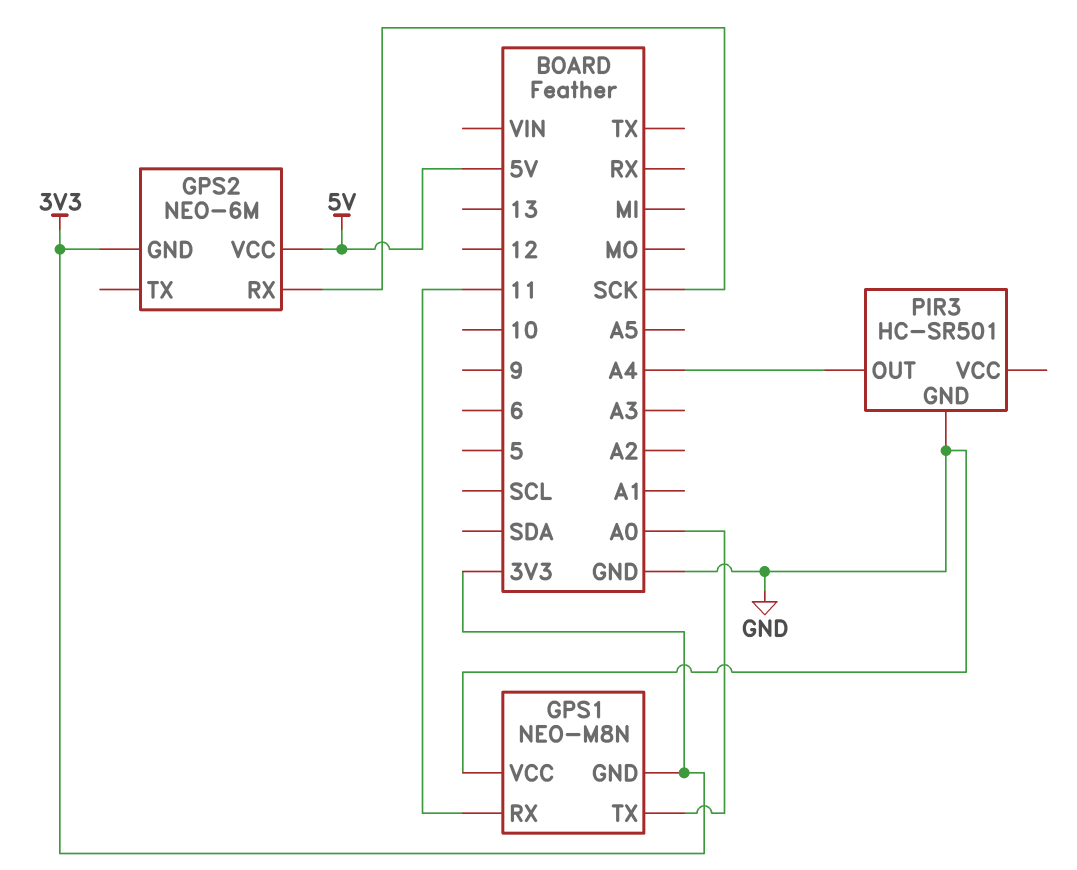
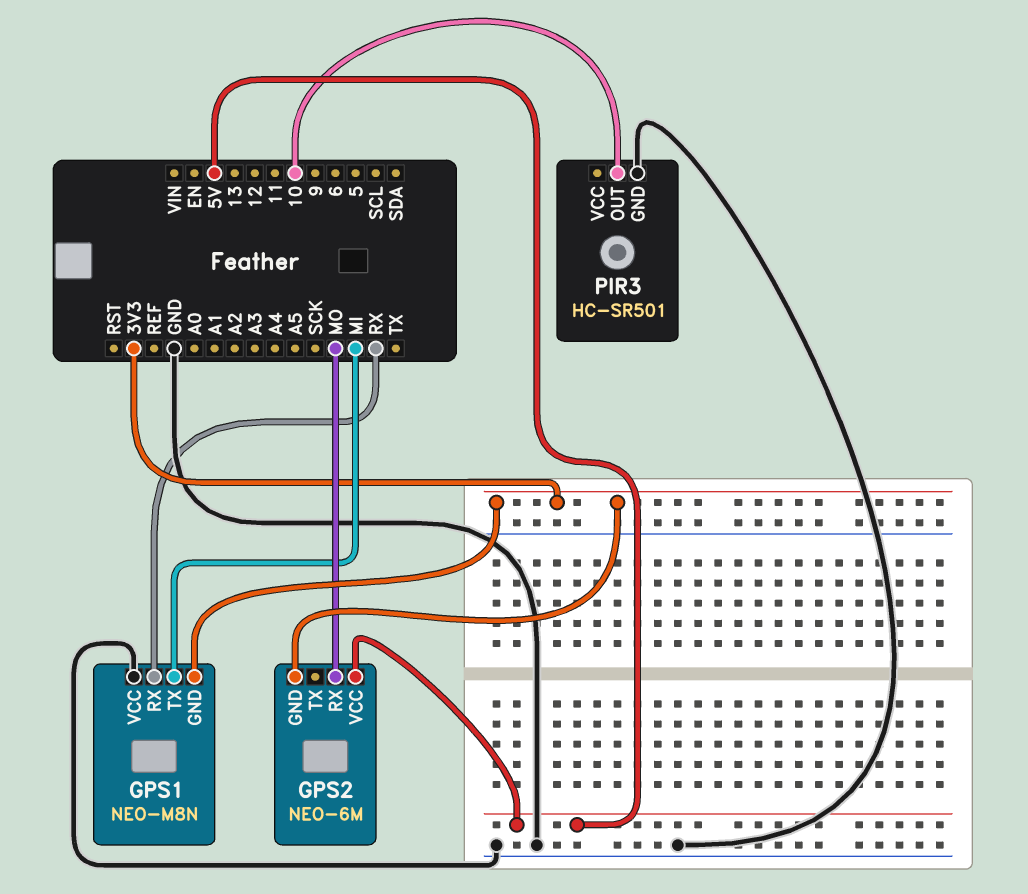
GPS1 pin RX: 11 -> RX
GPS1 pin TX: A0 -> MI
GPS2 pin RX: SCK -> MO
PIR3 pin OUT: A4 -> 10

